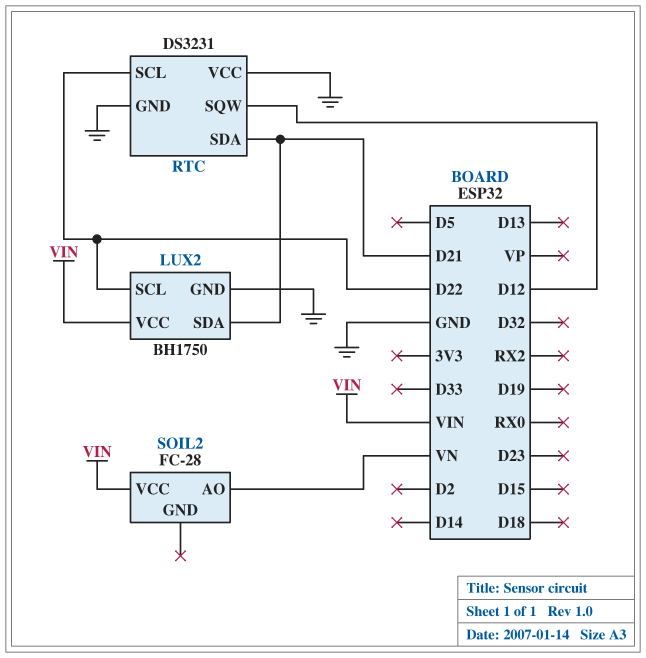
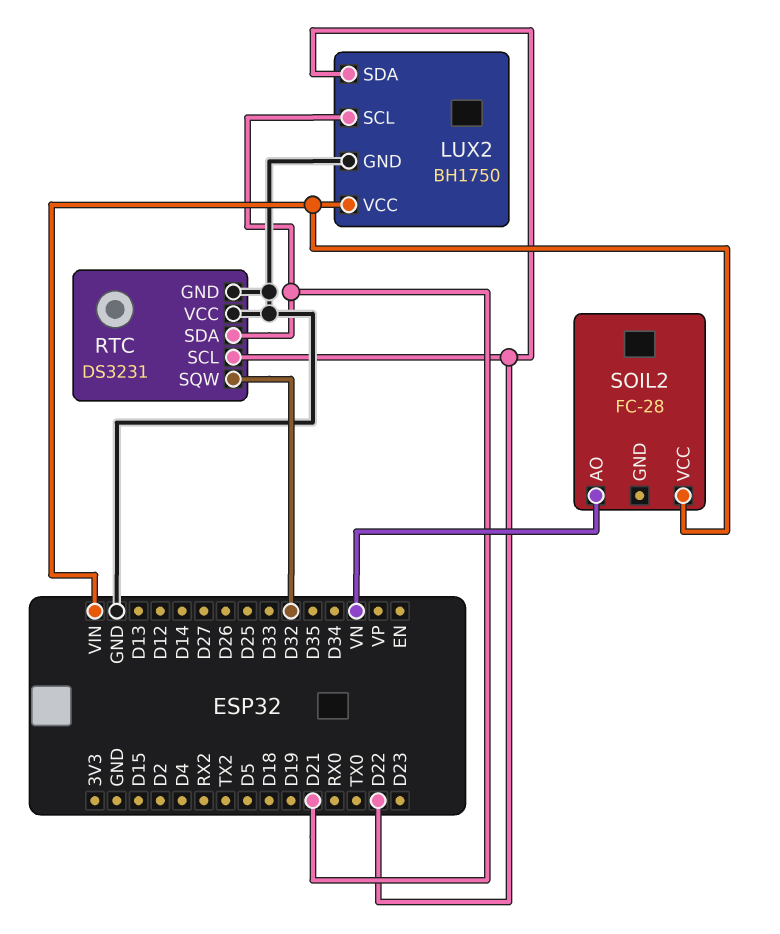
LUX2 pin SCL: D22 -> D21
LUX2 pin SDA: D21 -> D22
RTC pin SQW: D12 -> D32

